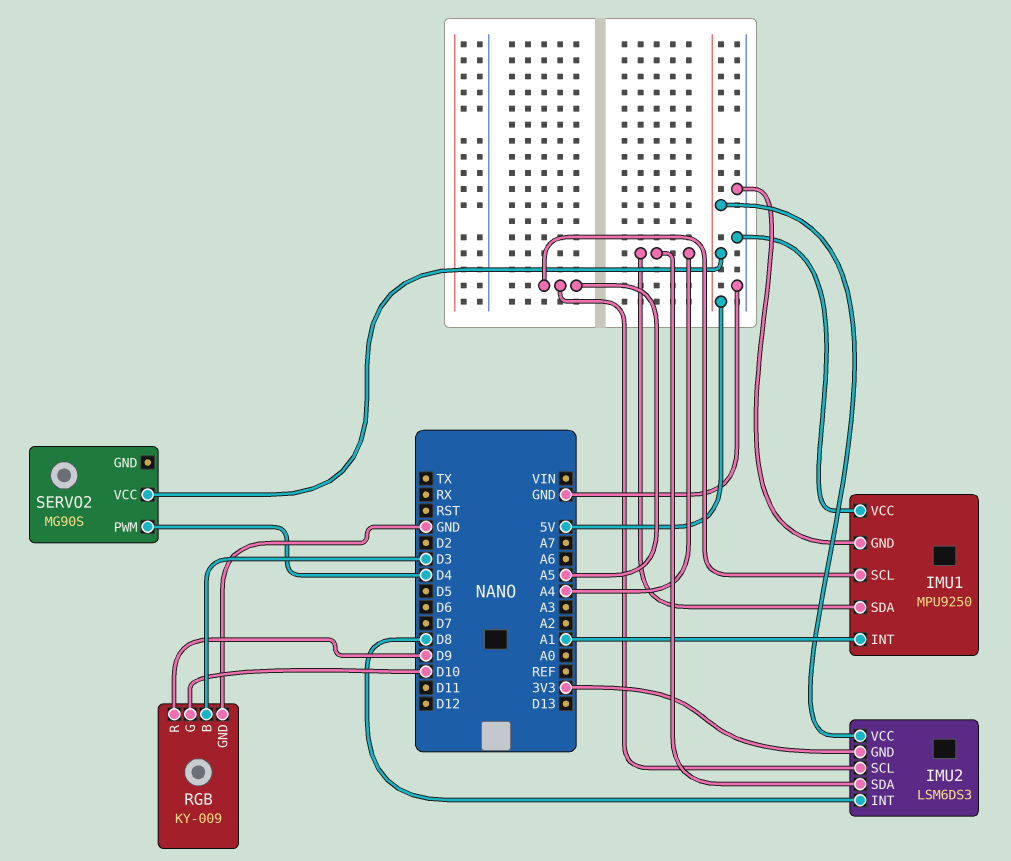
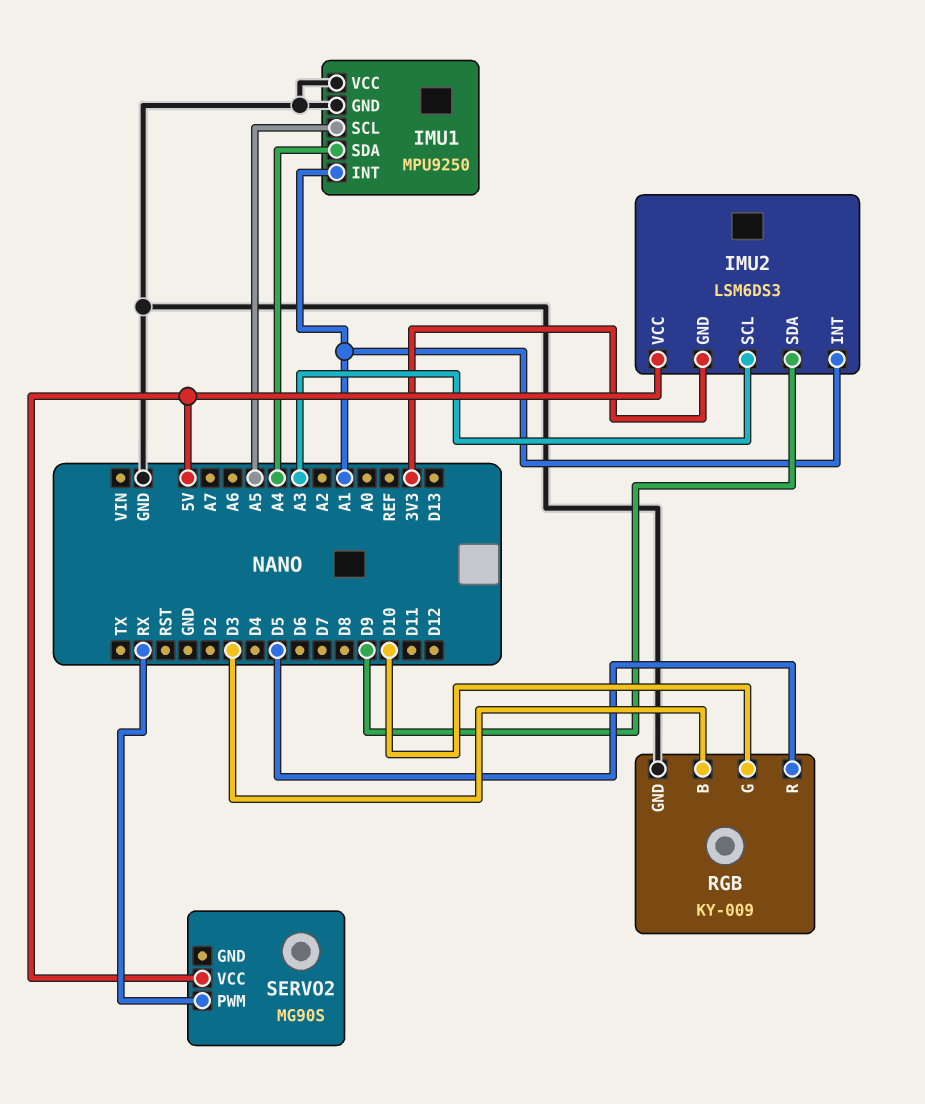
IMU2 pin INT: D8 -> A1
IMU2 pin SCL: A5 -> A3
IMU2 pin SDA: A4 -> D9
RGB pin R: D9 -> D5
SERVO2 pin PWM: D4 -> RX

